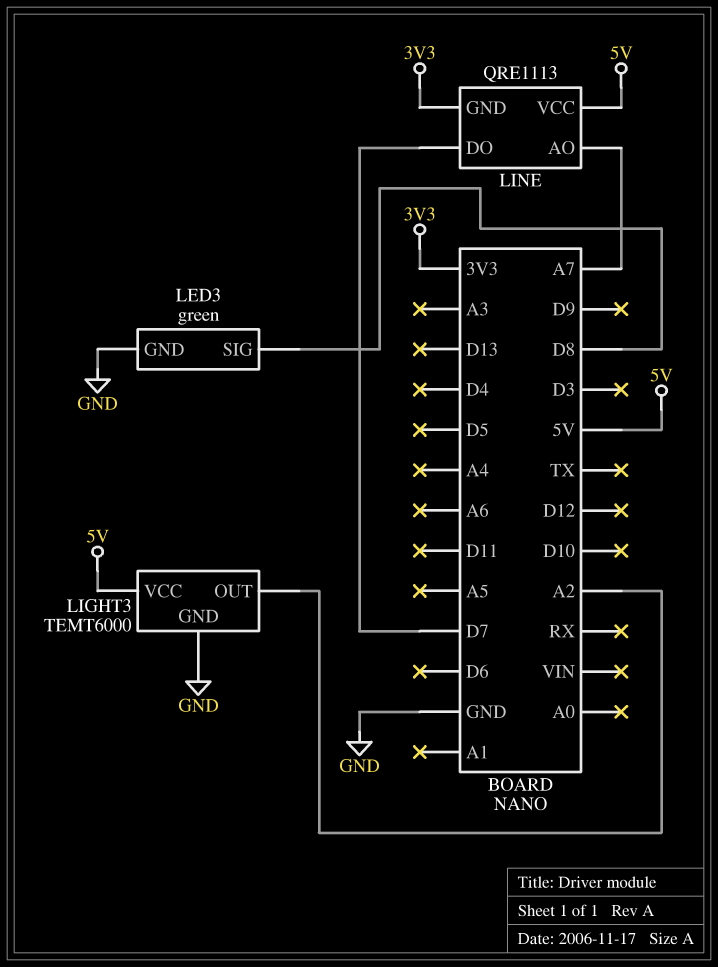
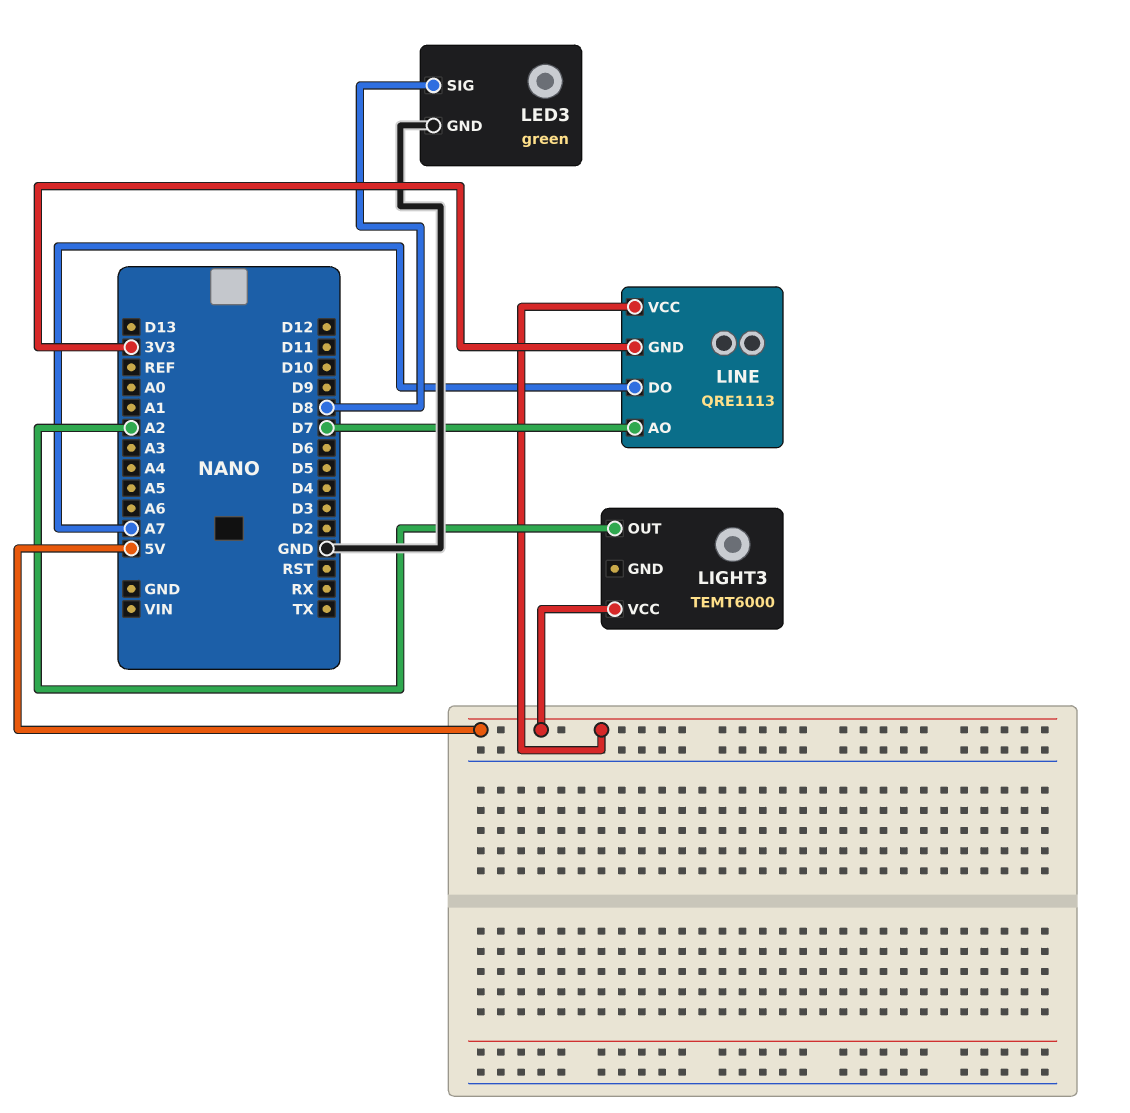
LIGHT3 pin GND: GND -> none
LINE pin AO: A7 -> D7
LINE pin DO: D7 -> A7

